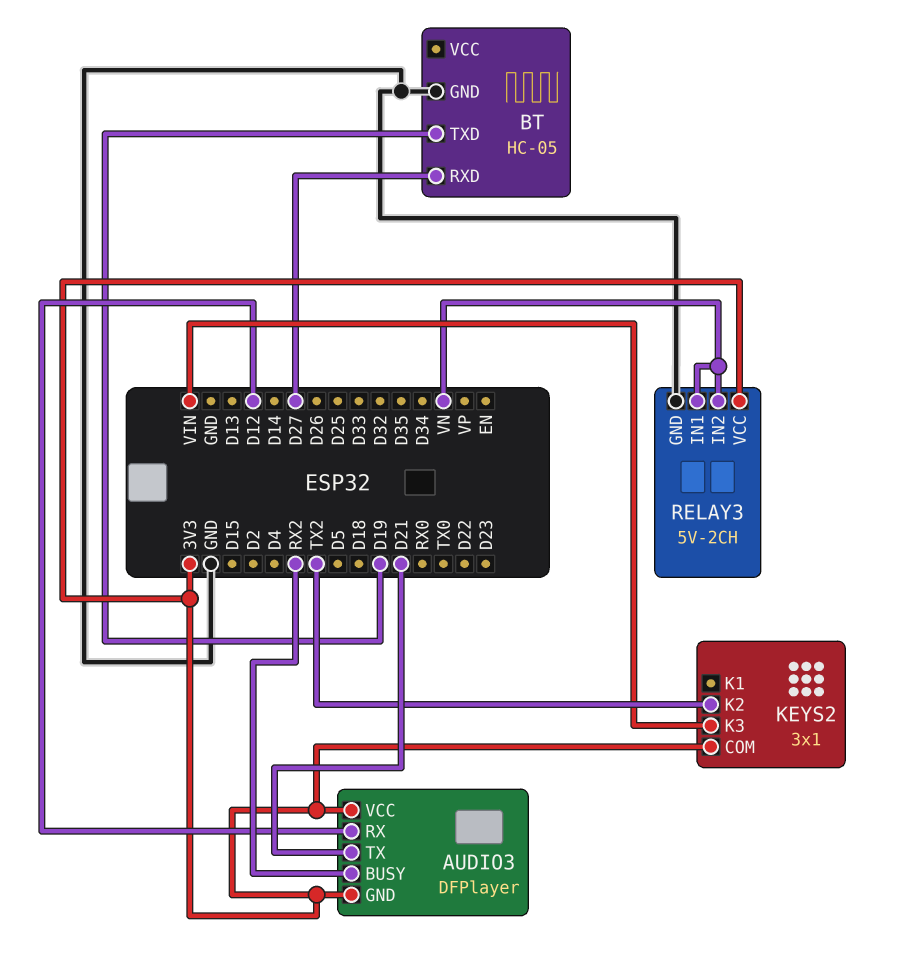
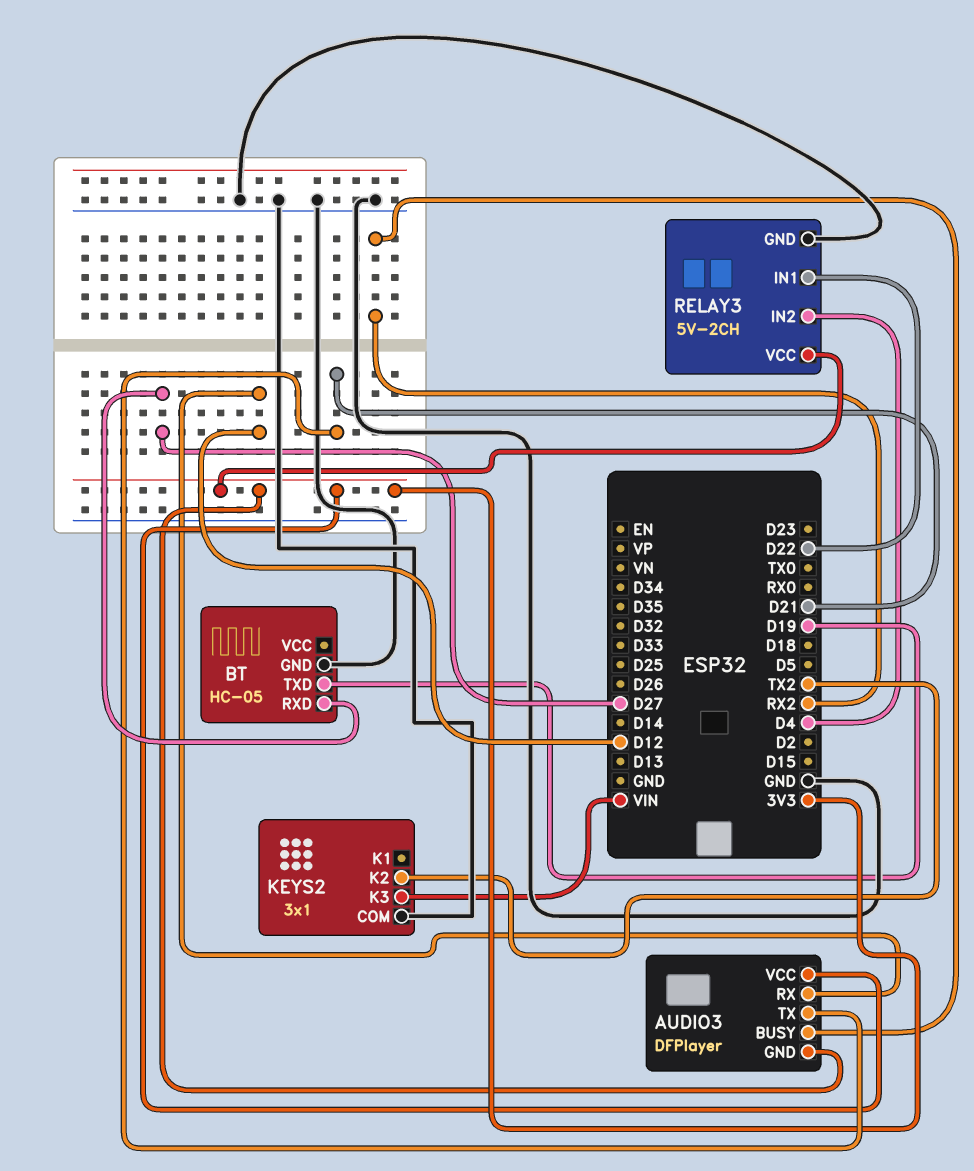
KEYS2 pin COM: 3V3 -> GND
RELAY3 pin IN1: VN -> D22
RELAY3 pin IN2: VN -> D4

